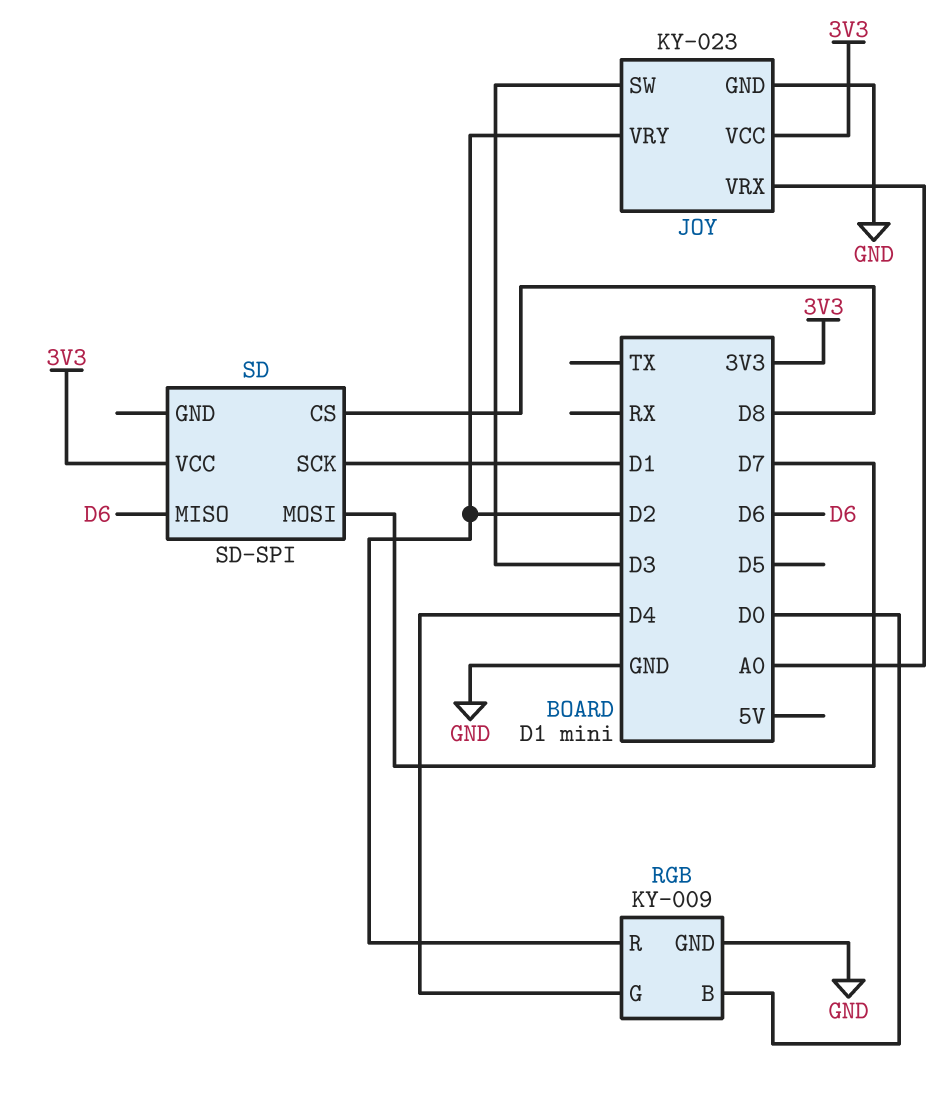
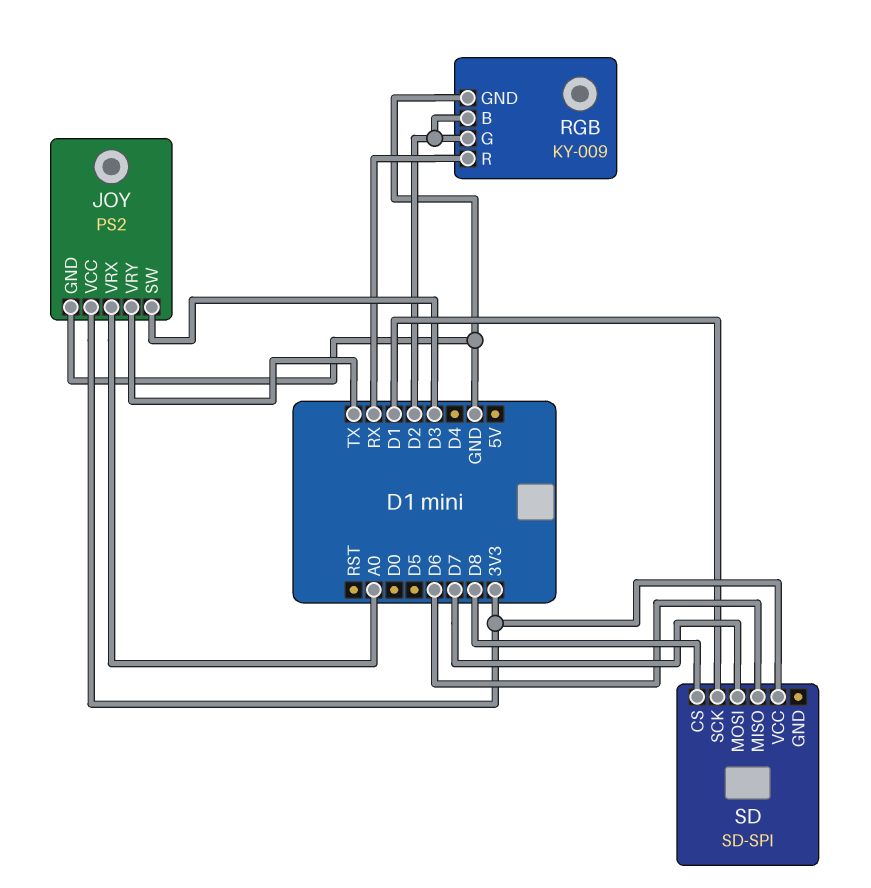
JOY: KY-023 -> PS2
JOY pin VRY: D2 -> TX
RGB pin B: D0 -> D2
RGB pin G: D4 -> D2
RGB pin R: D2 -> RX

